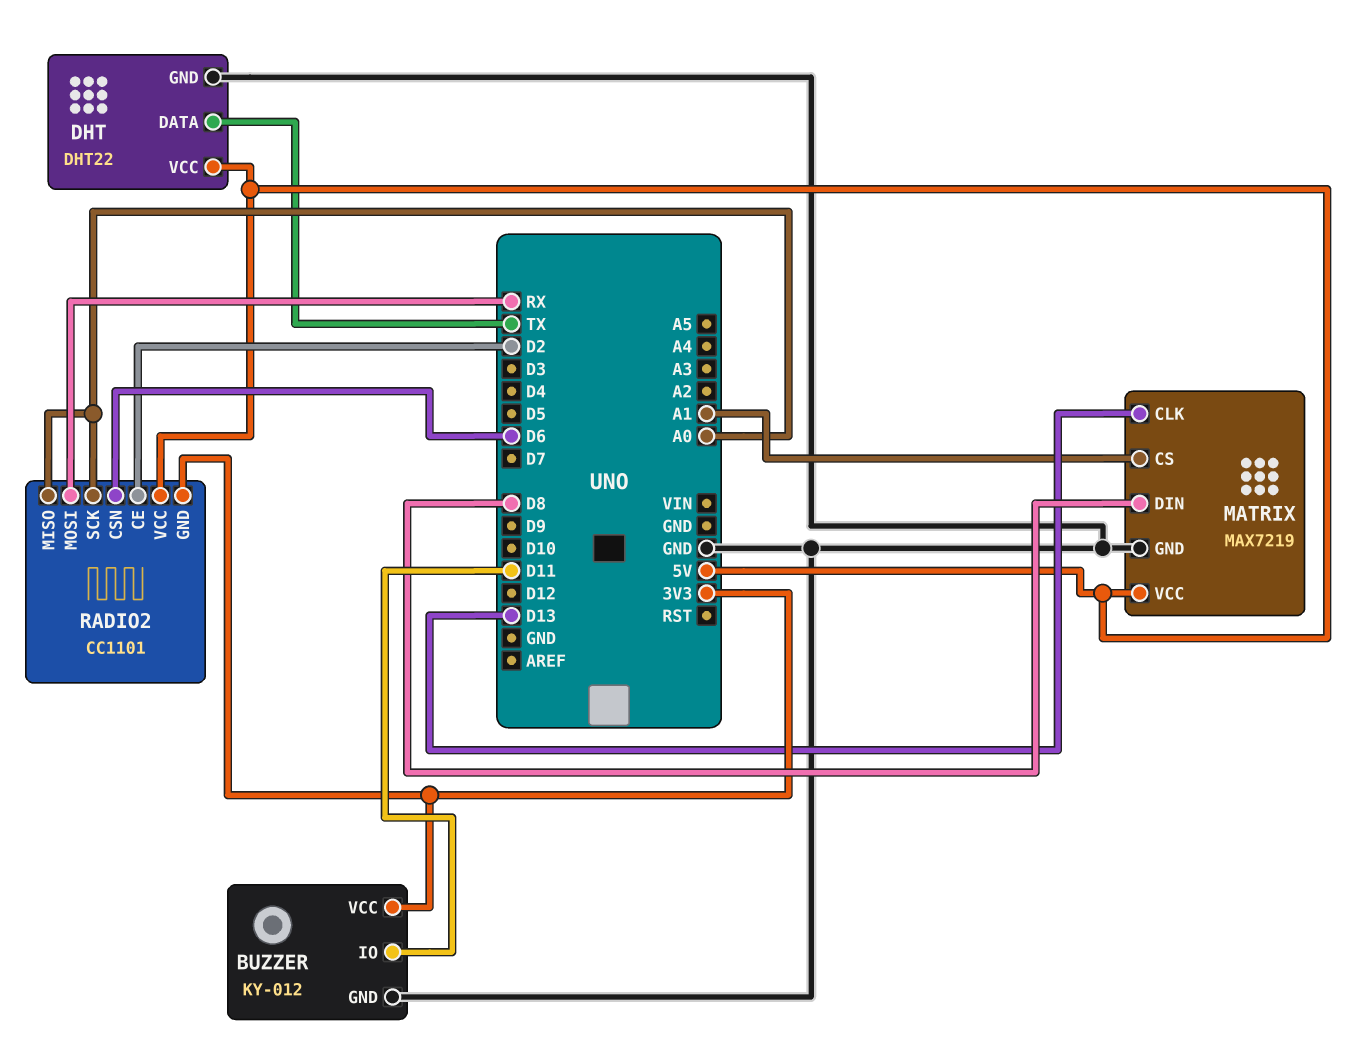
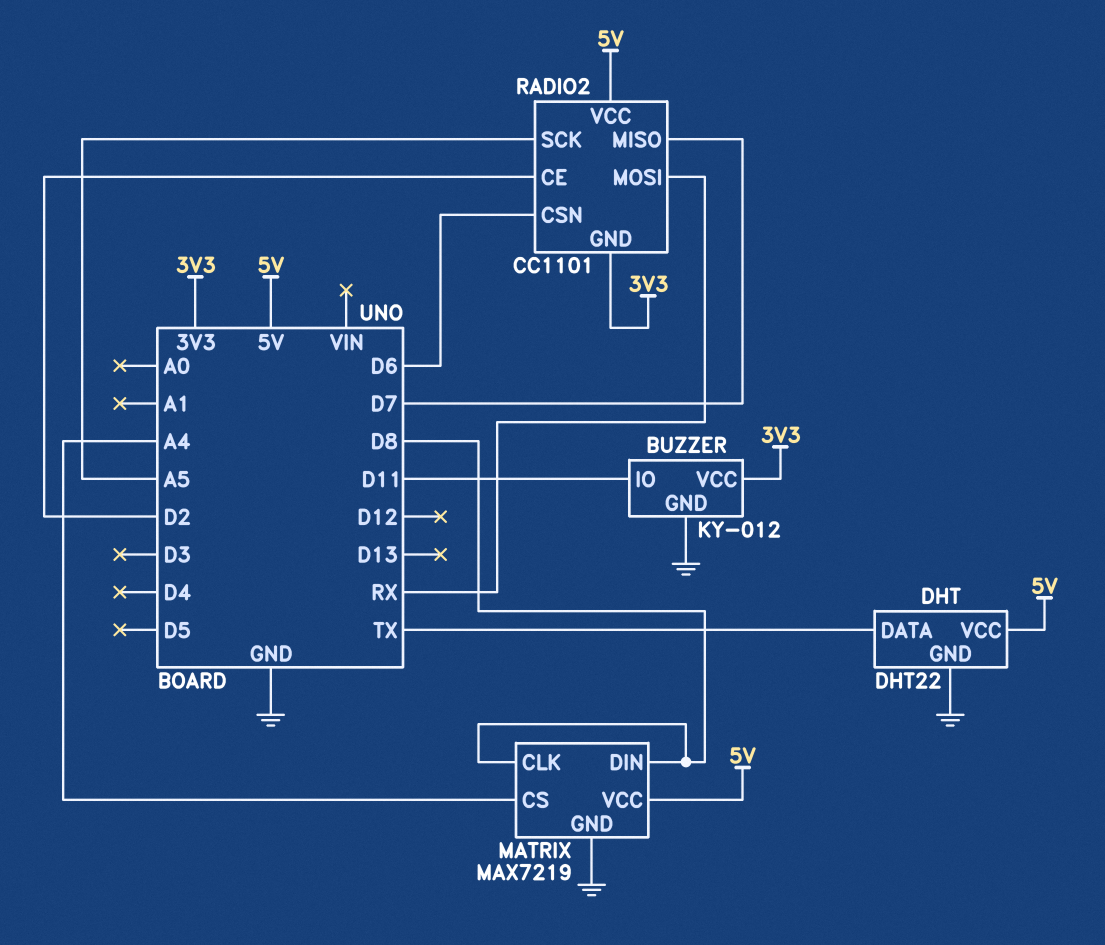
MATRIX pin CLK: D13 -> D8
MATRIX pin CS: A1 -> A4
RADIO2 pin MISO: A0 -> D7
RADIO2 pin SCK: A0 -> A5

